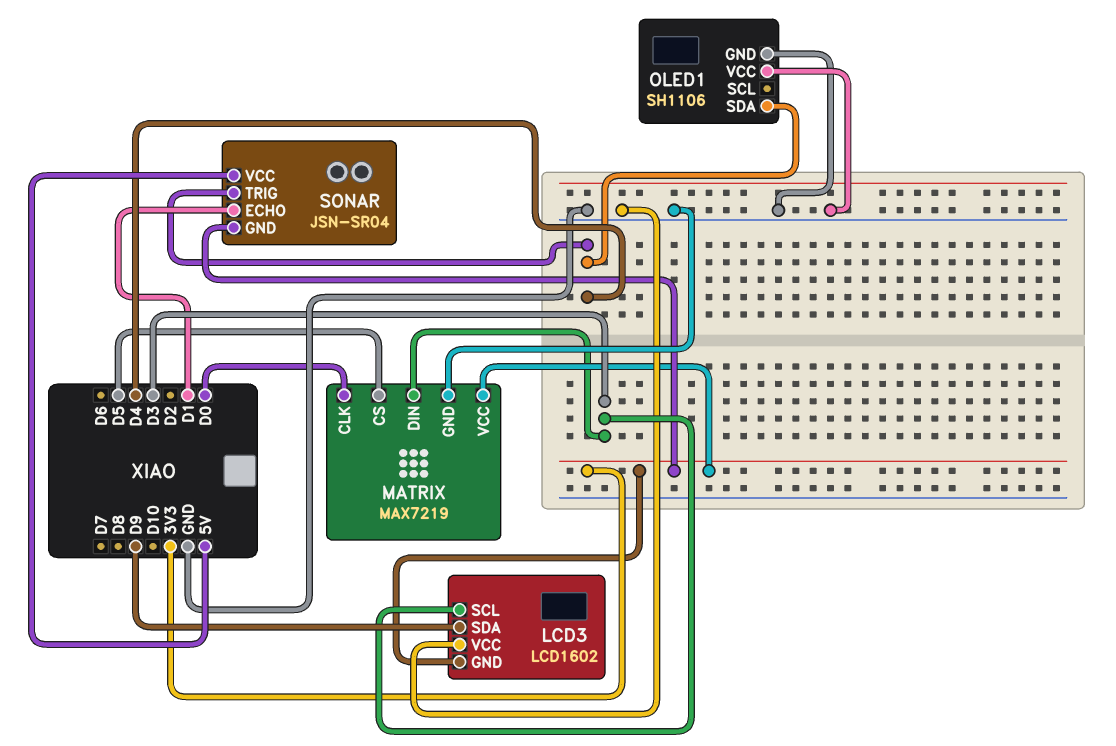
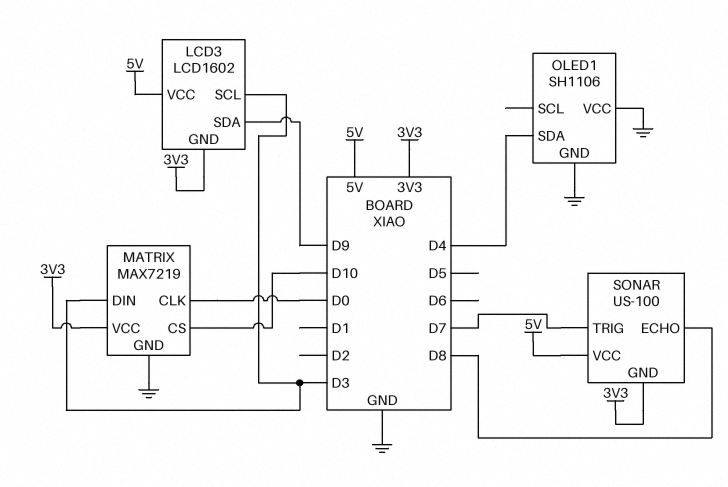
LCD3 pin VCC: GND -> 5V
MATRIX pin CS: D5 -> D10
SONAR: JSN-SR04 -> US-100
SONAR pin ECHO: D1 -> D8
SONAR pin TRIG: D4 -> D7

